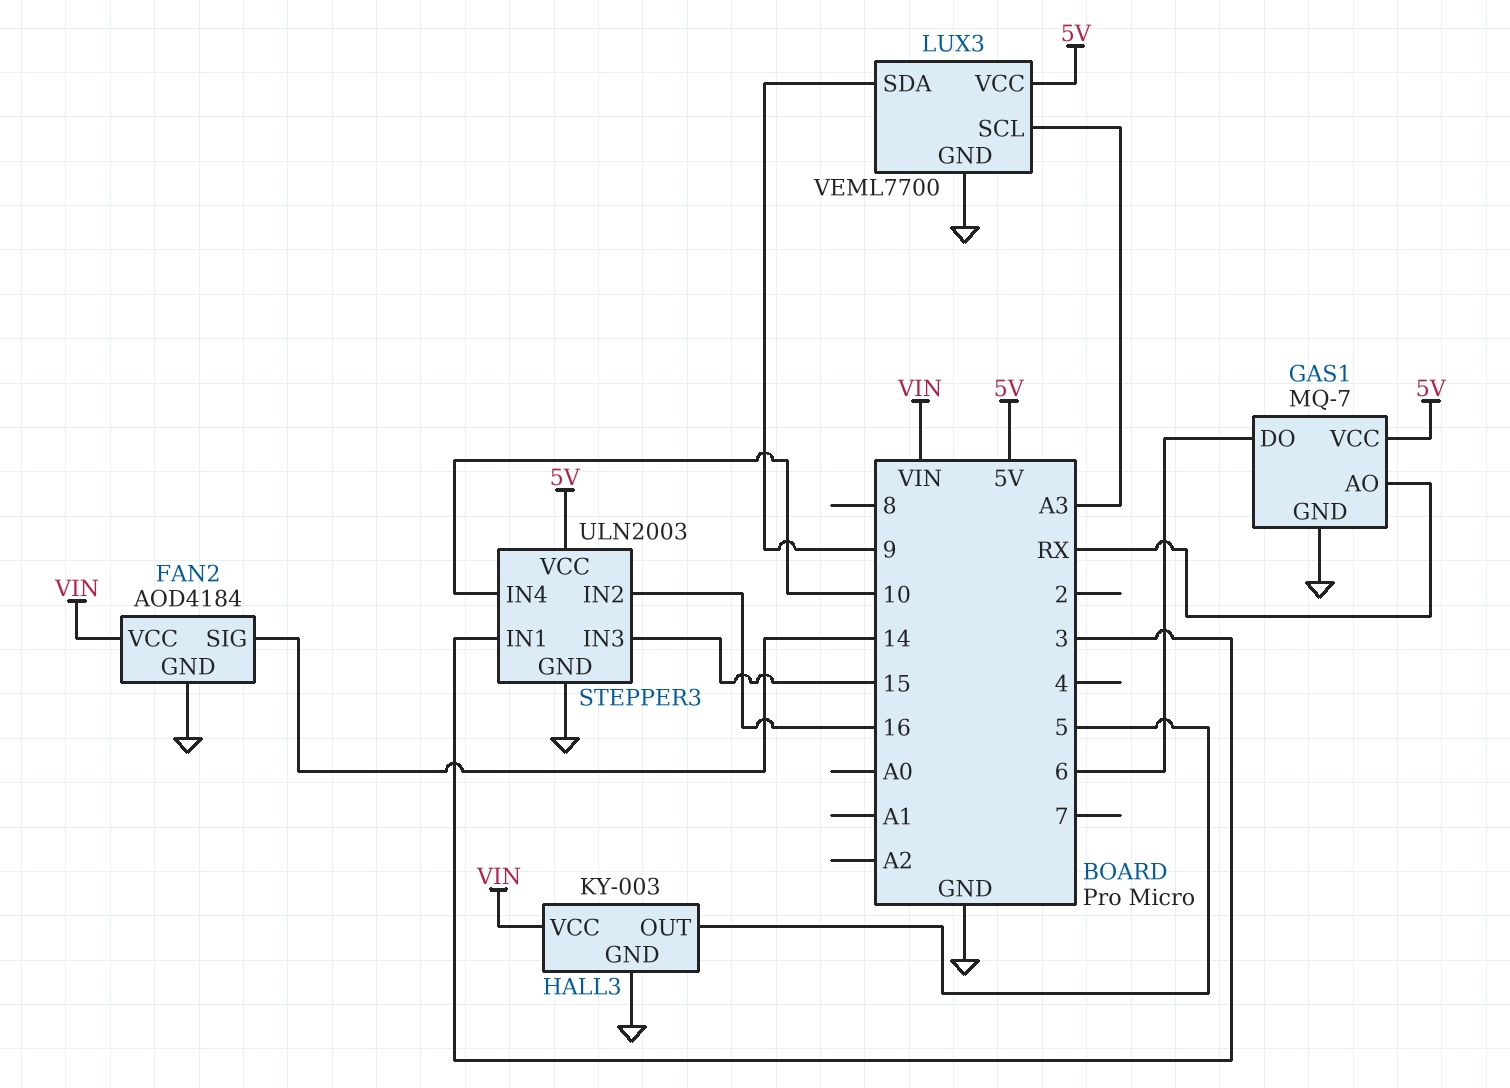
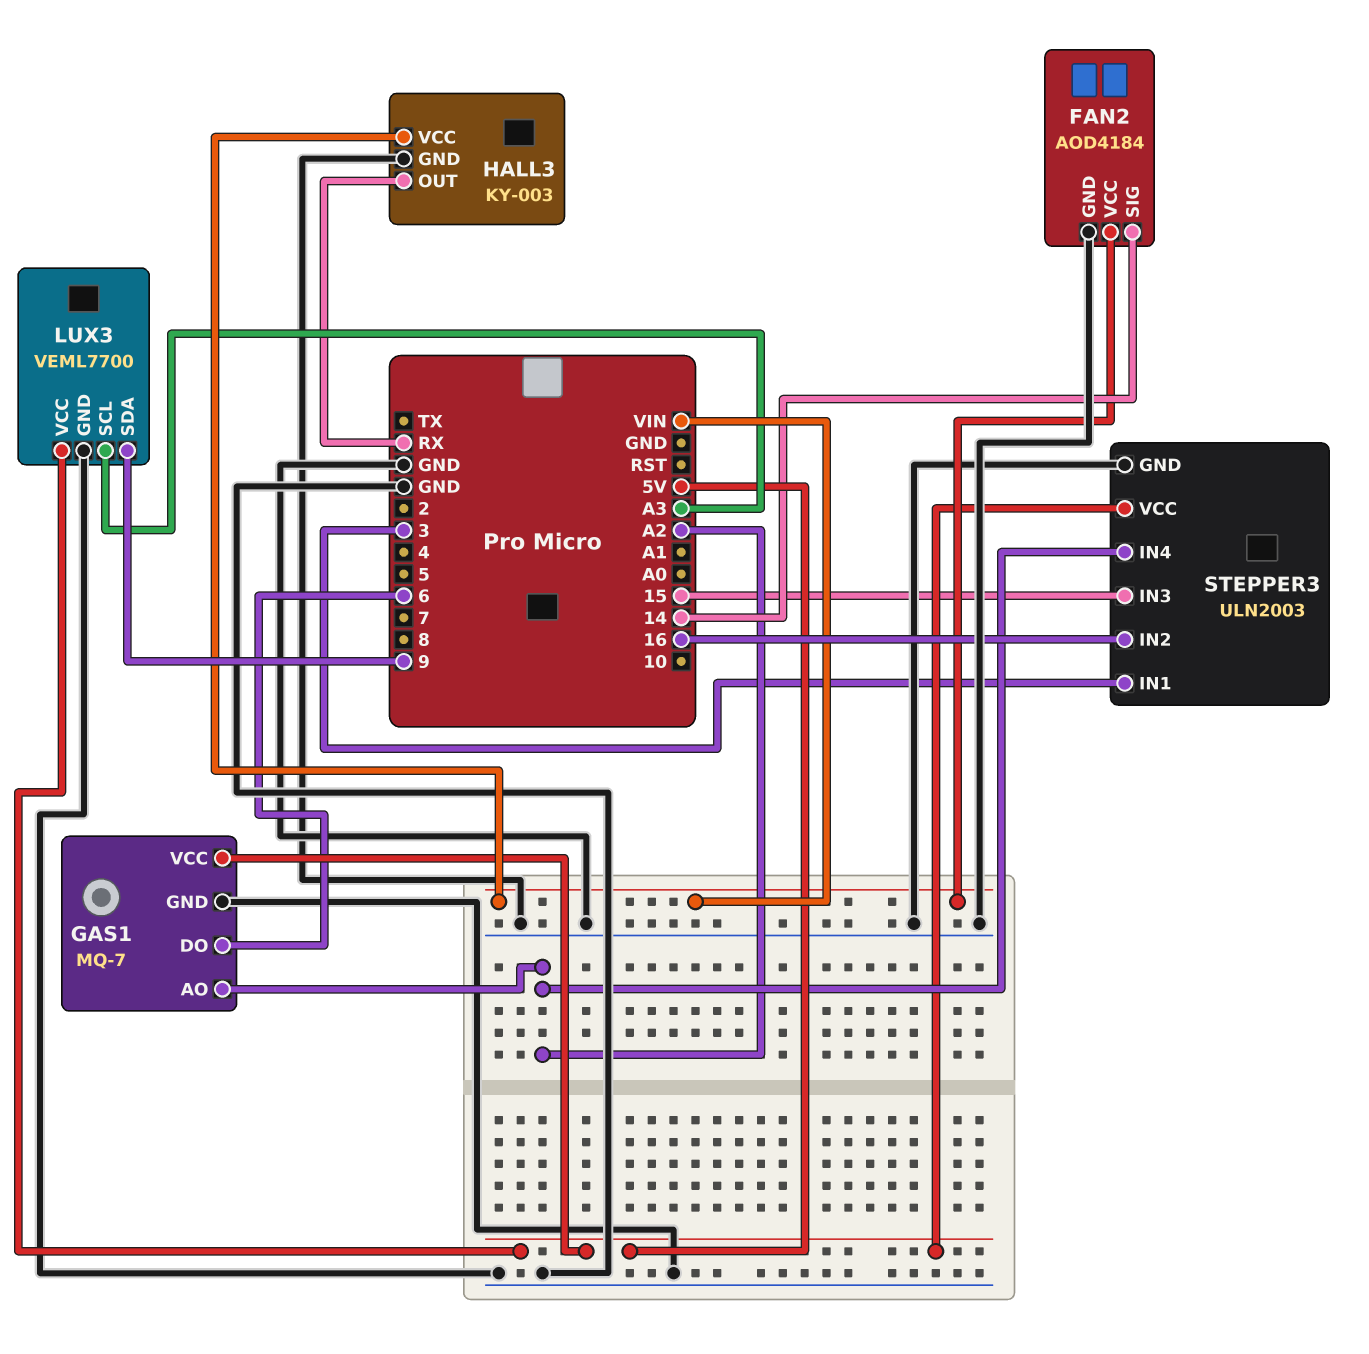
GAS1 pin AO: RX -> A2
HALL3 pin OUT: 5 -> RX
STEPPER3 pin IN4: 10 -> A2

